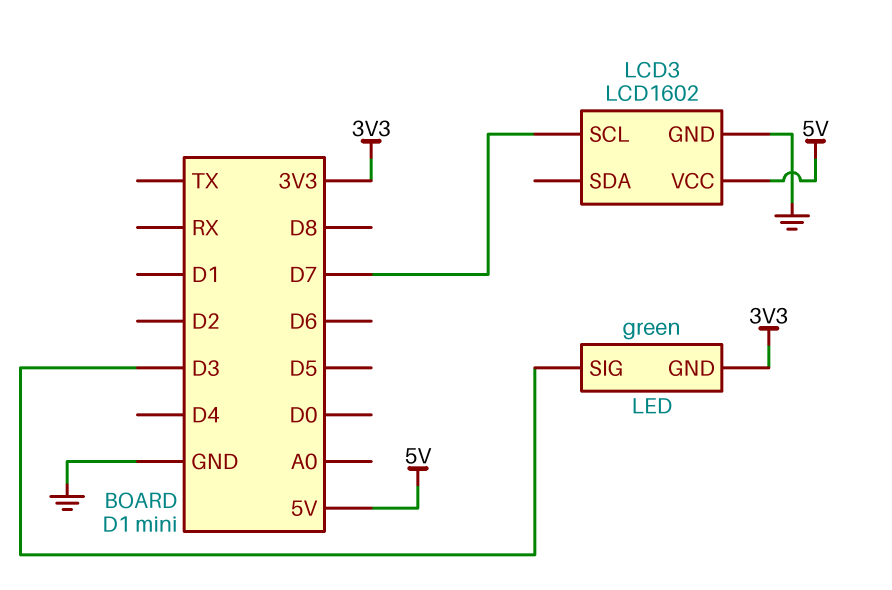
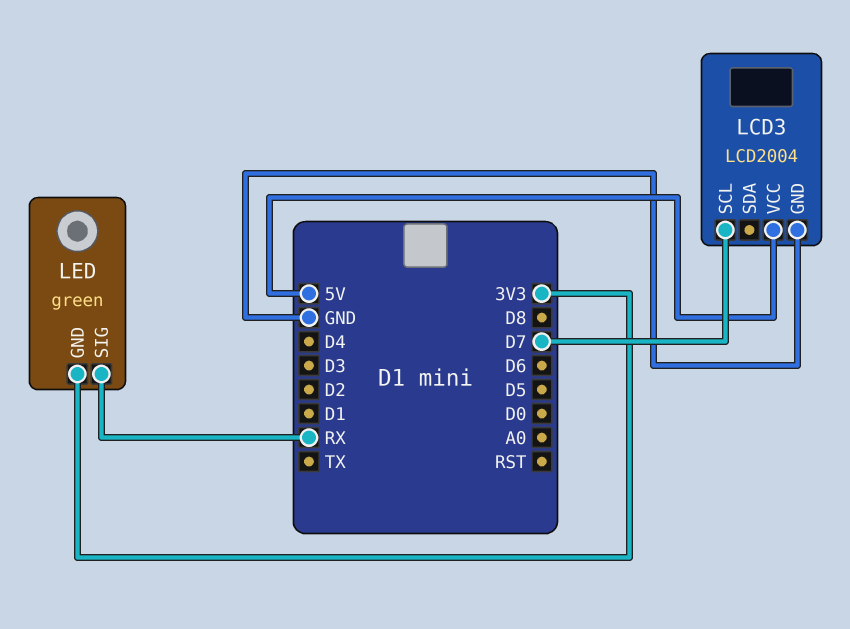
LCD3: LCD1602 -> LCD2004
LED pin SIG: D3 -> RX

